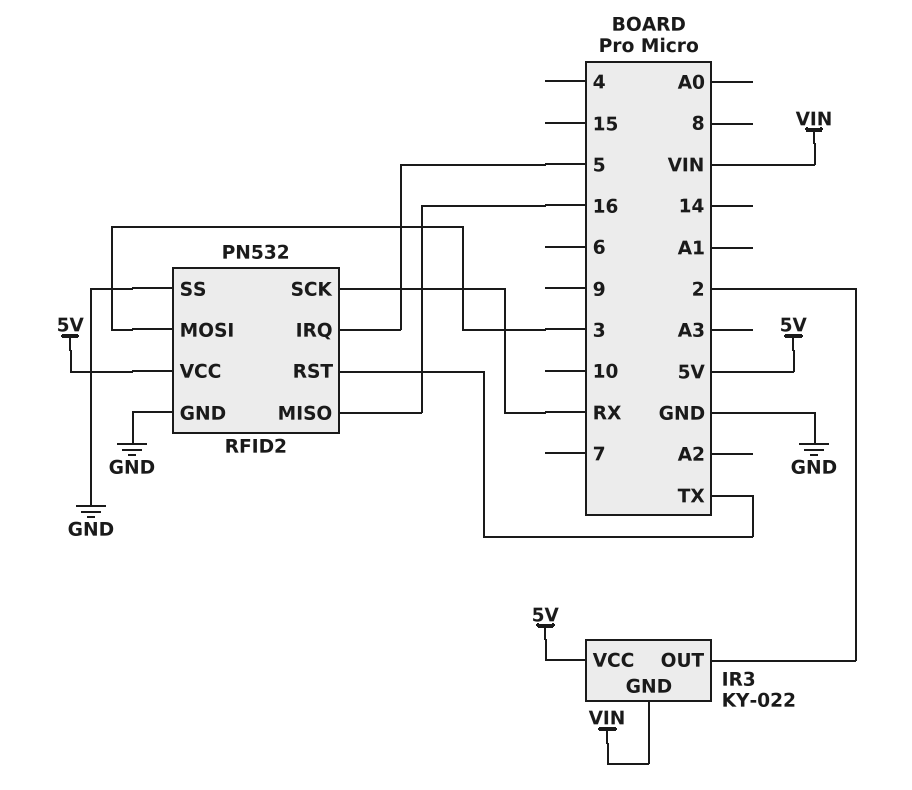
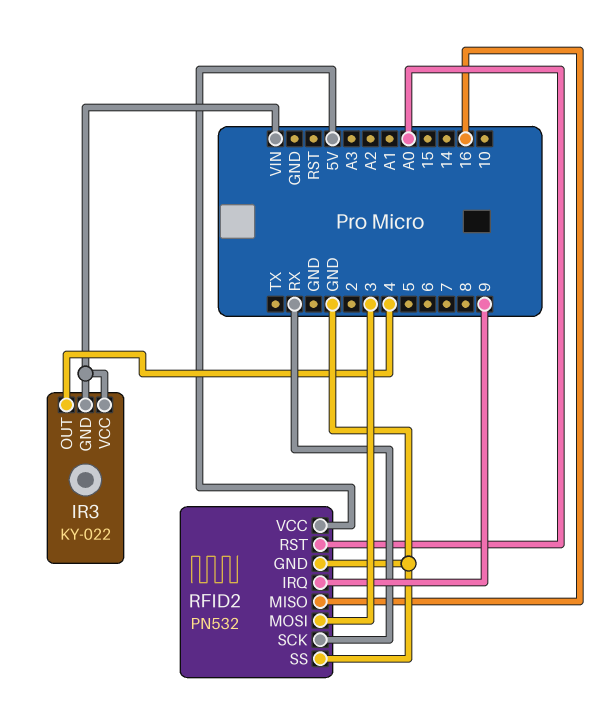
IR3 pin OUT: 2 -> 4
IR3 pin VCC: 5V -> VIN
RFID2 pin IRQ: 5 -> 9
RFID2 pin RST: TX -> A0

